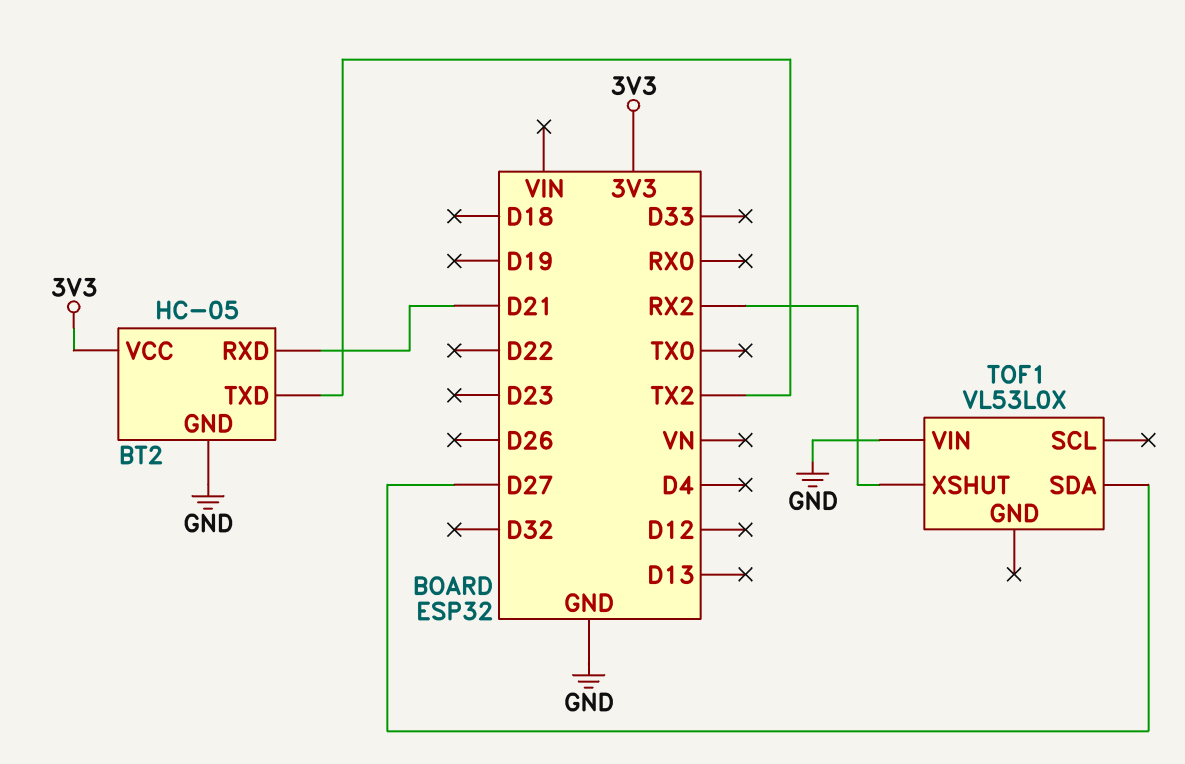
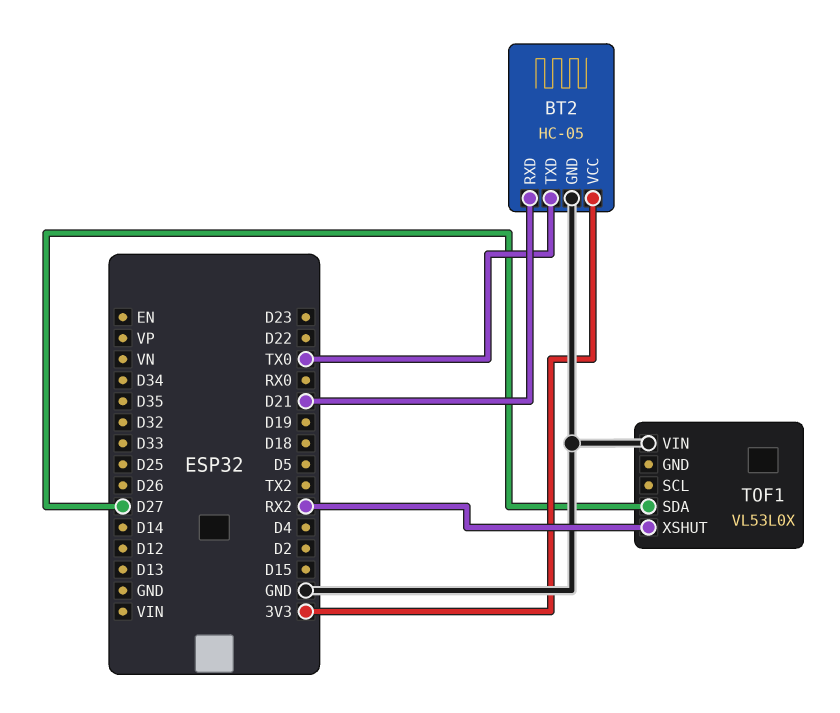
BT2 pin TXD: TX2 -> TX0

